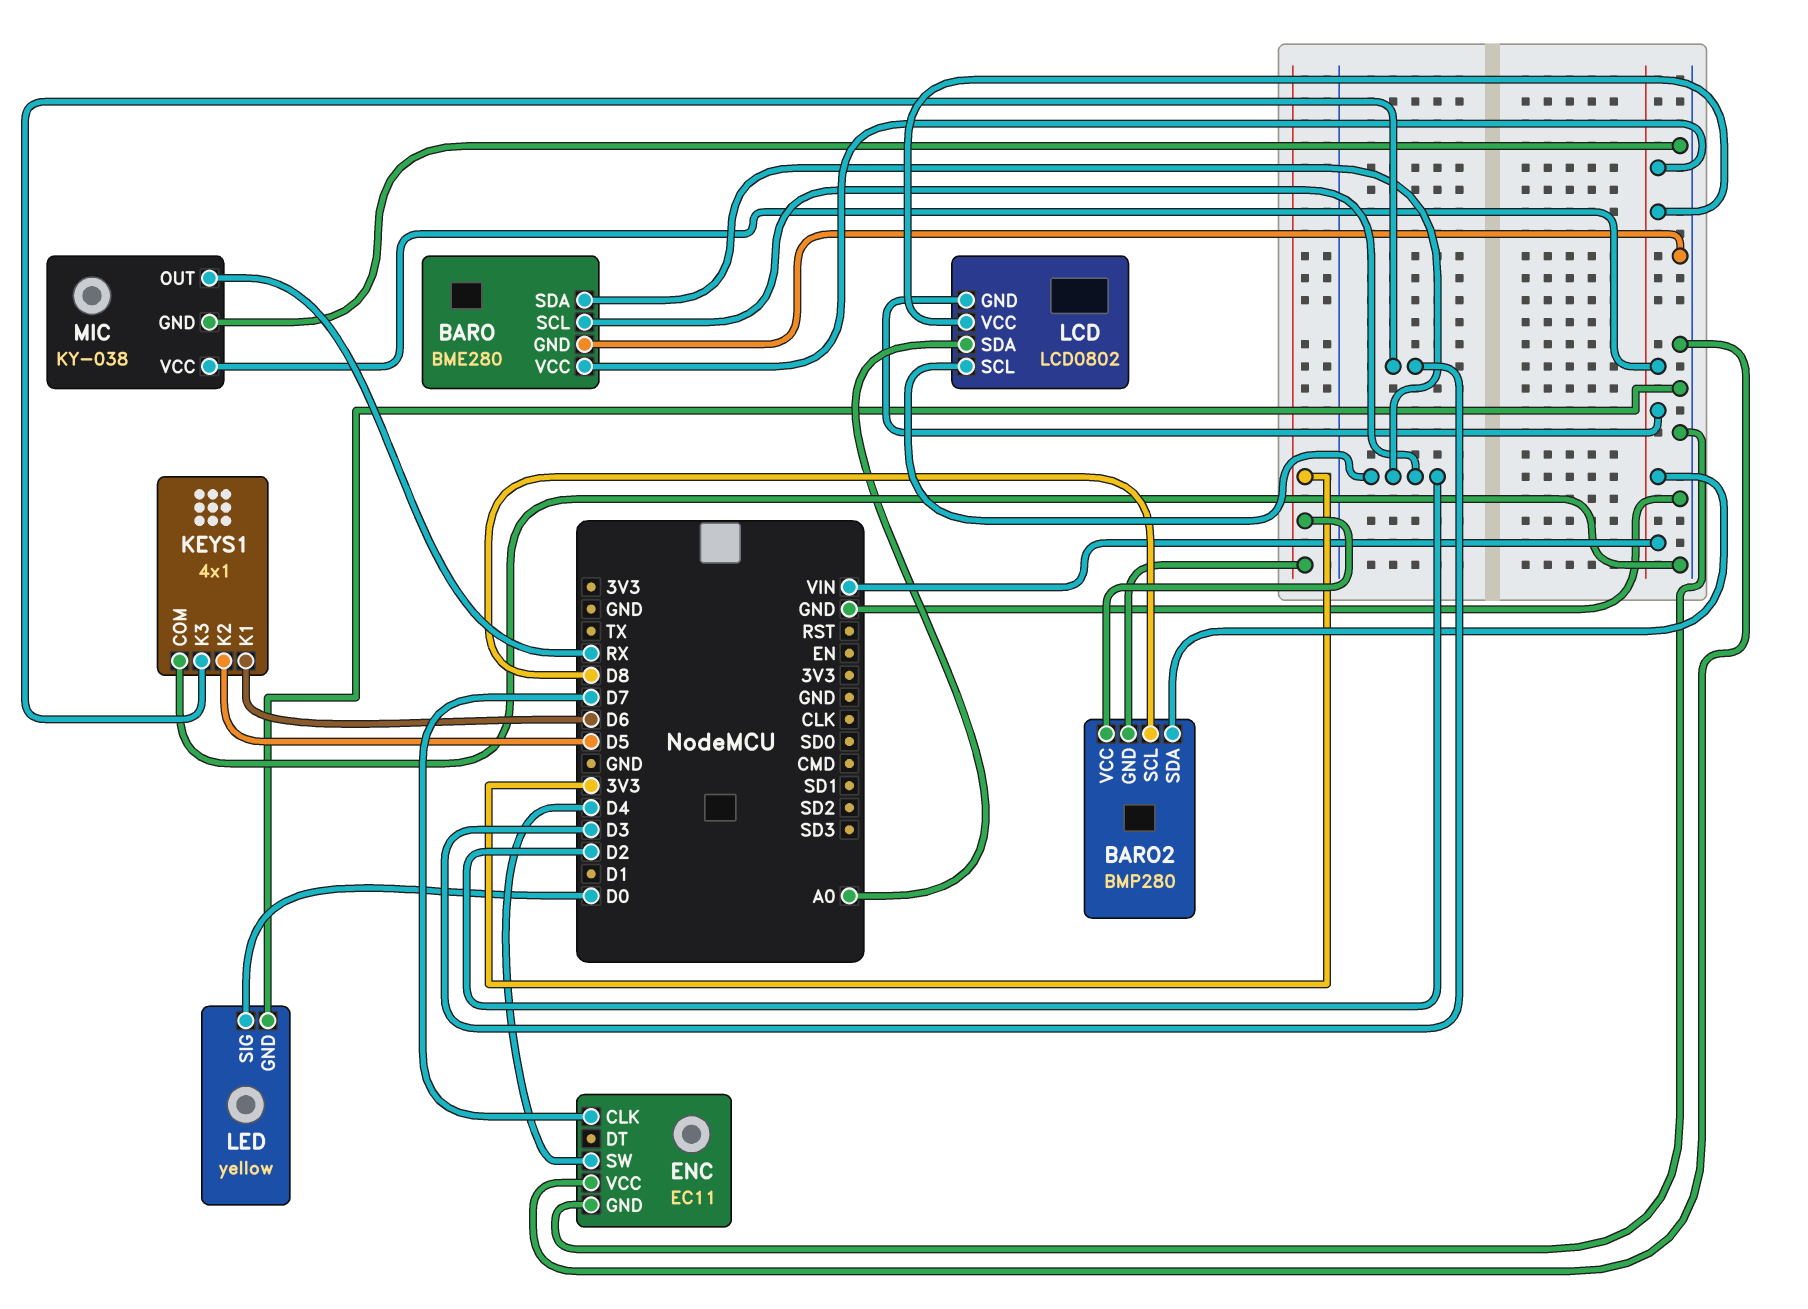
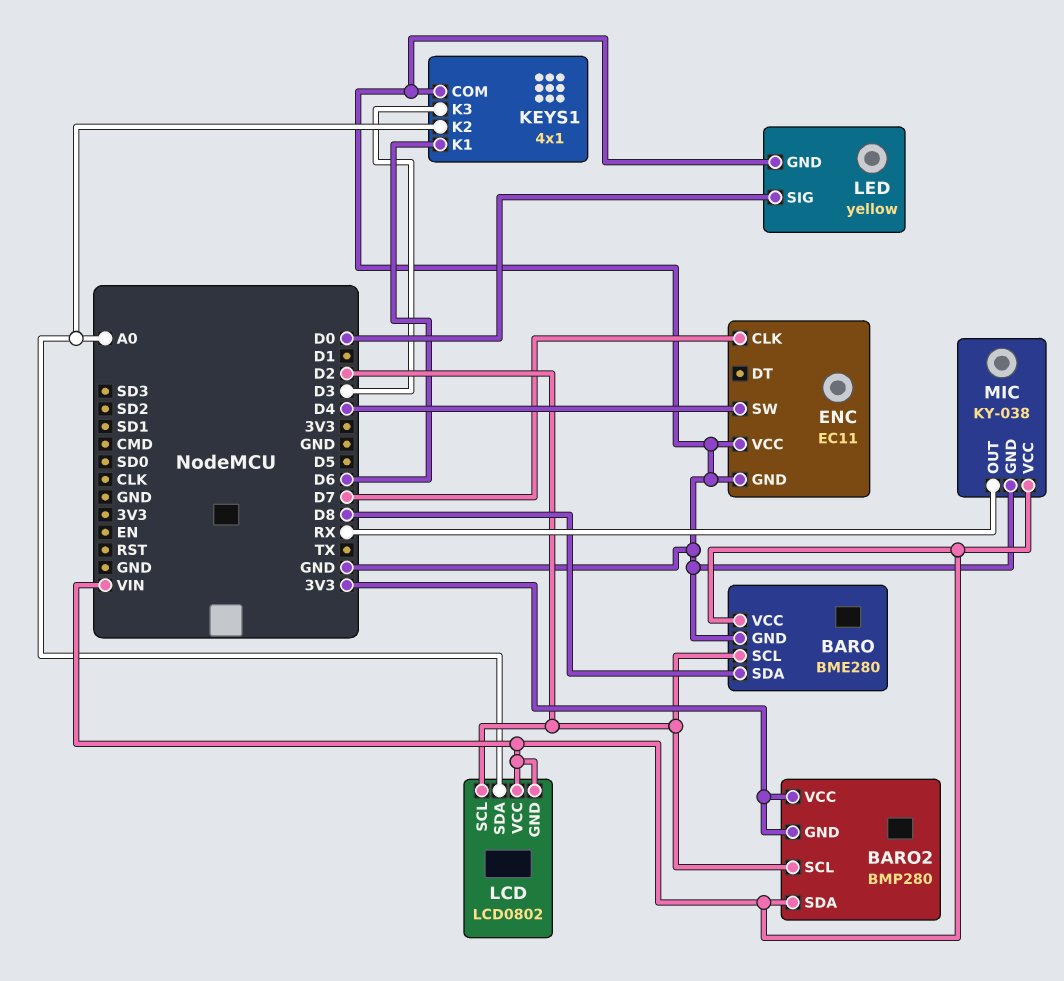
BARO pin SDA: D2 -> D8
BARO2 pin SCL: D8 -> D2
KEYS1 pin K2: D5 -> A0

